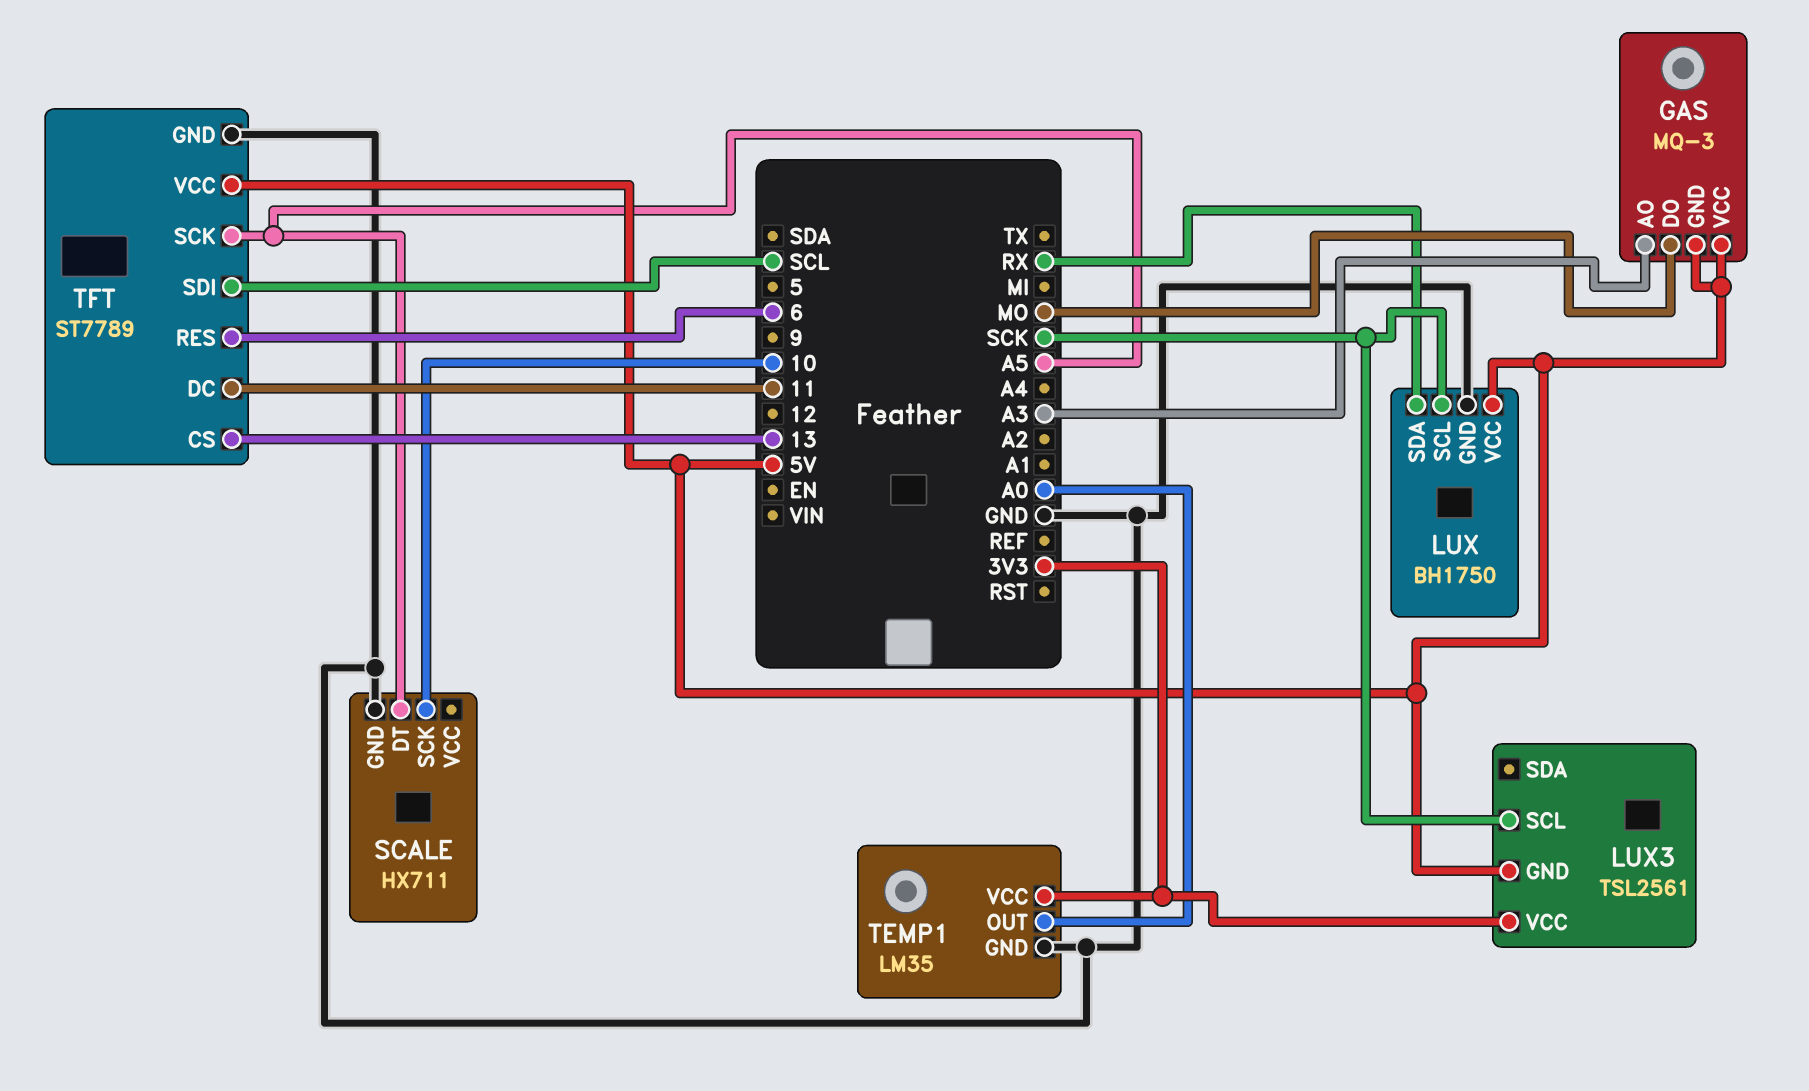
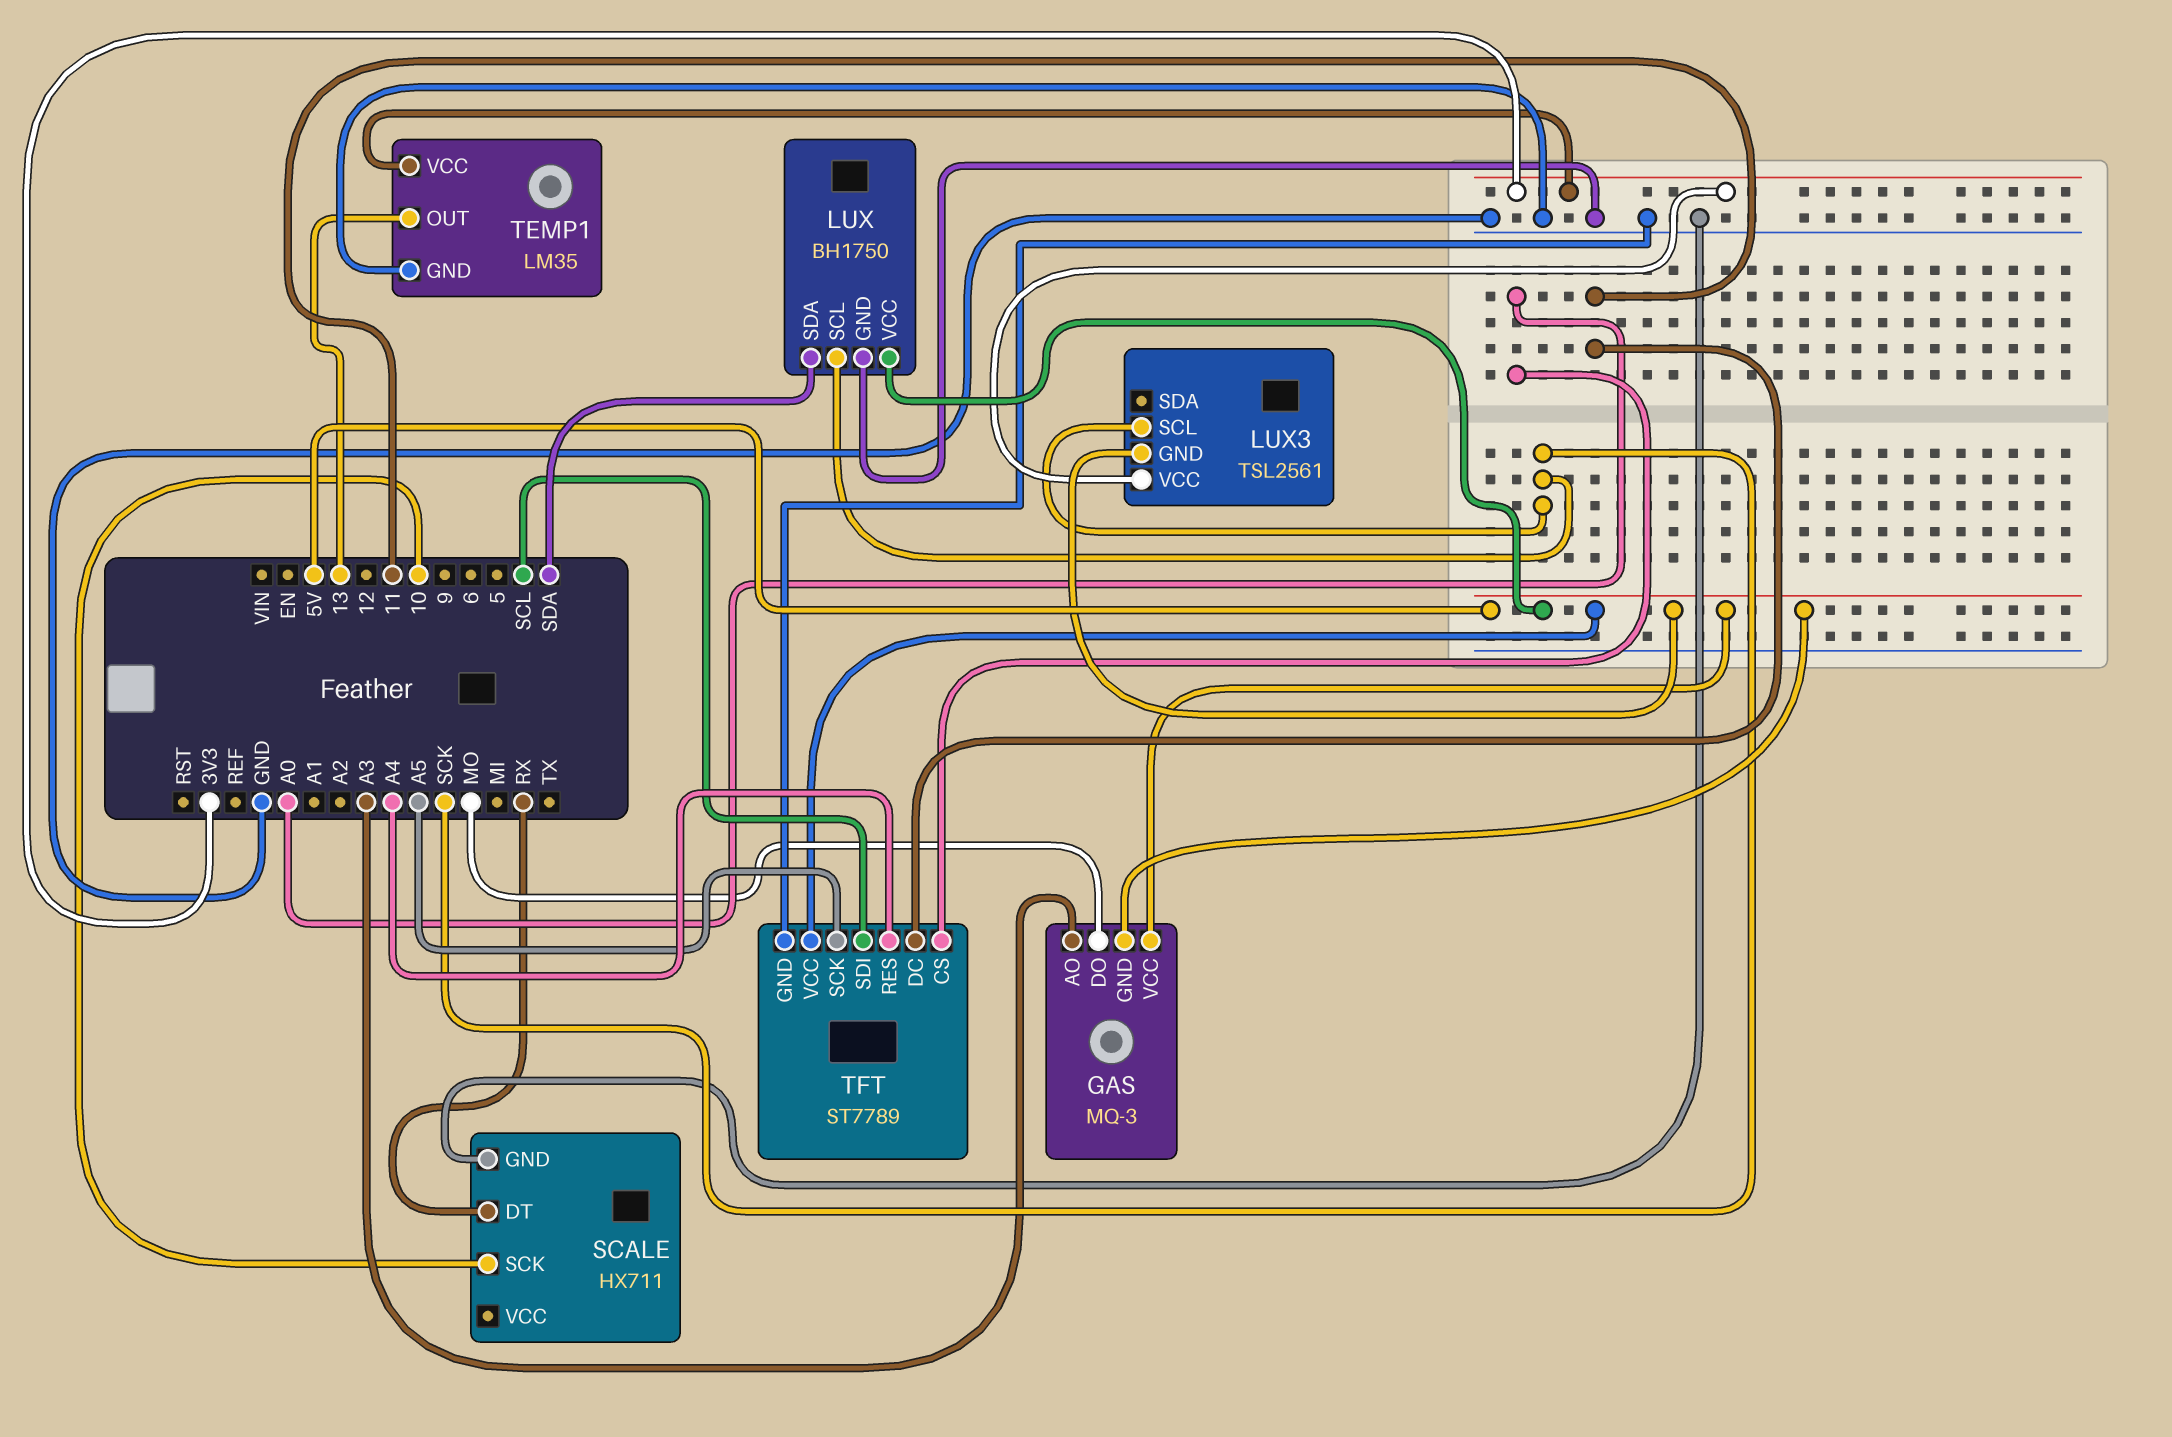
LUX pin SDA: RX -> SDA
SCALE pin DT: A5 -> RX
TEMP1 pin OUT: A0 -> 13
TFT pin CS: 13 -> A0
TFT pin RES: 6 -> A4

